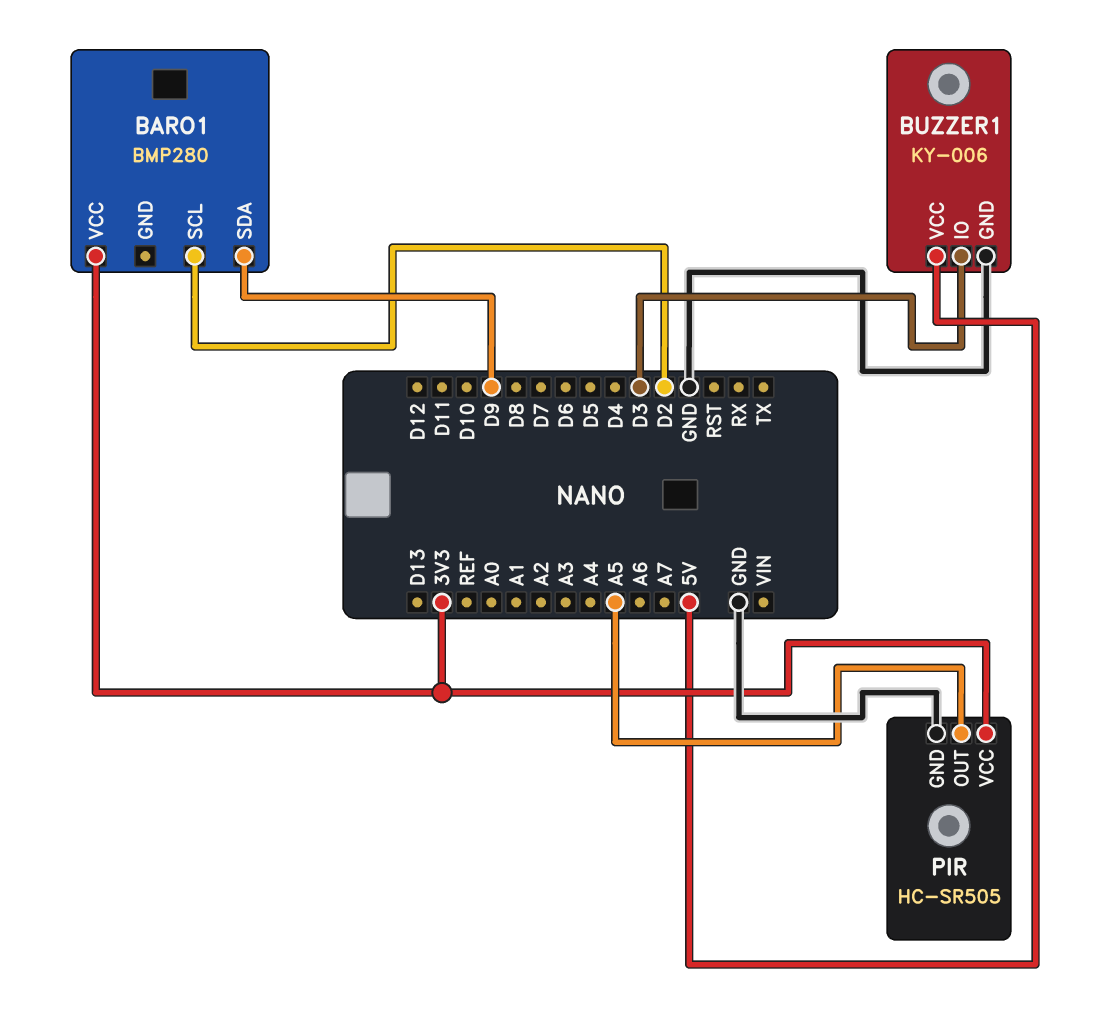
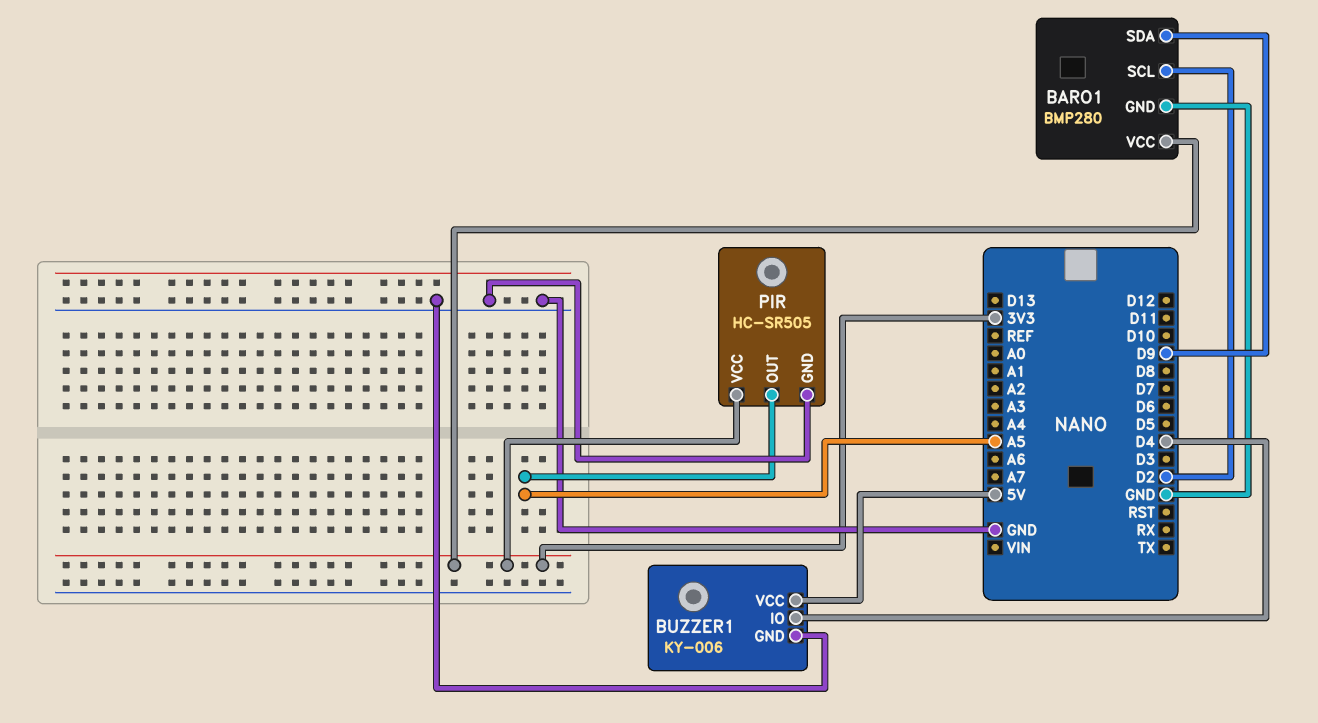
BARO1 pin GND: none -> GND
BUZZER1 pin IO: D3 -> D4

